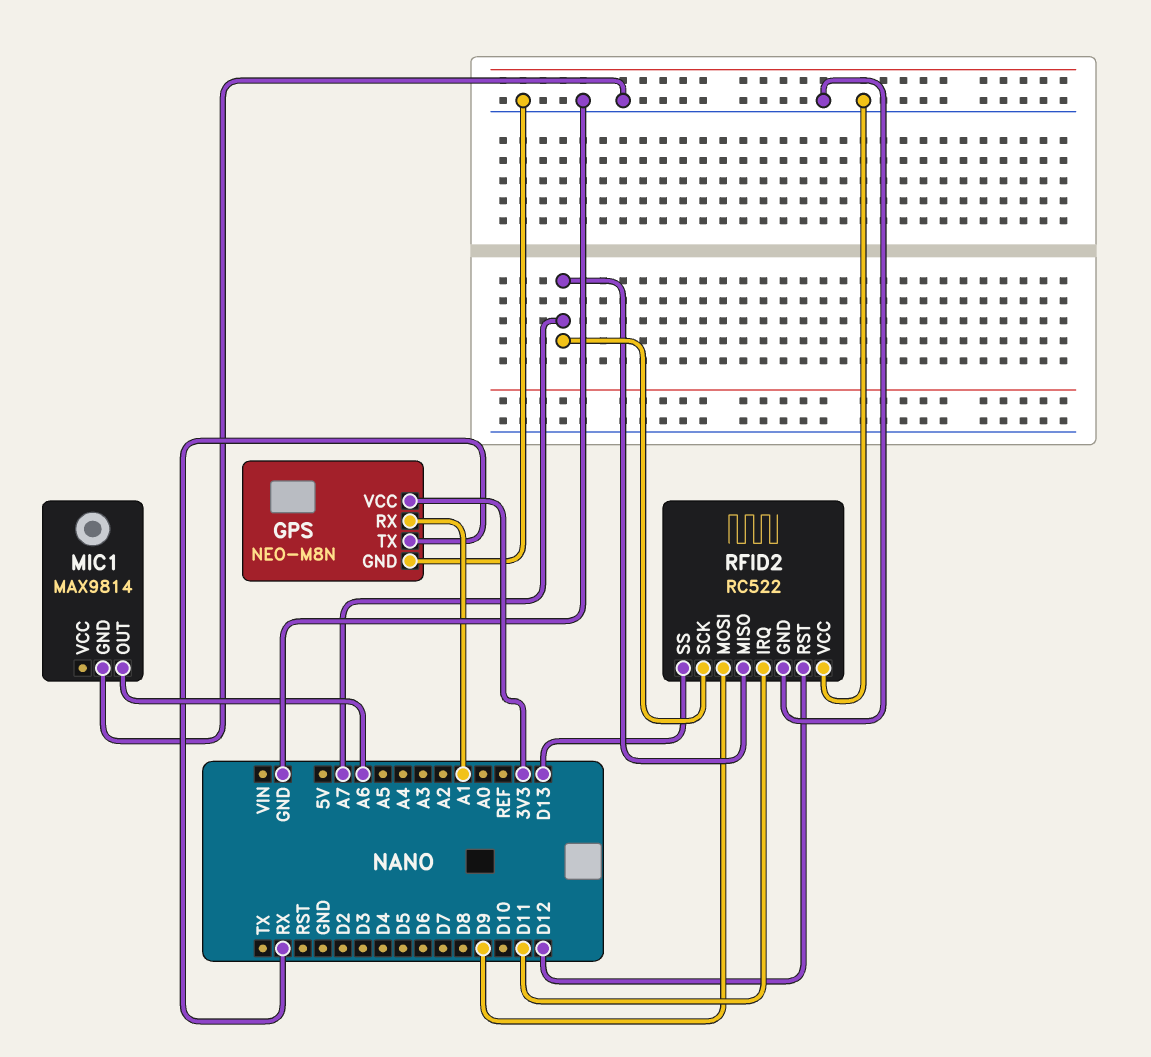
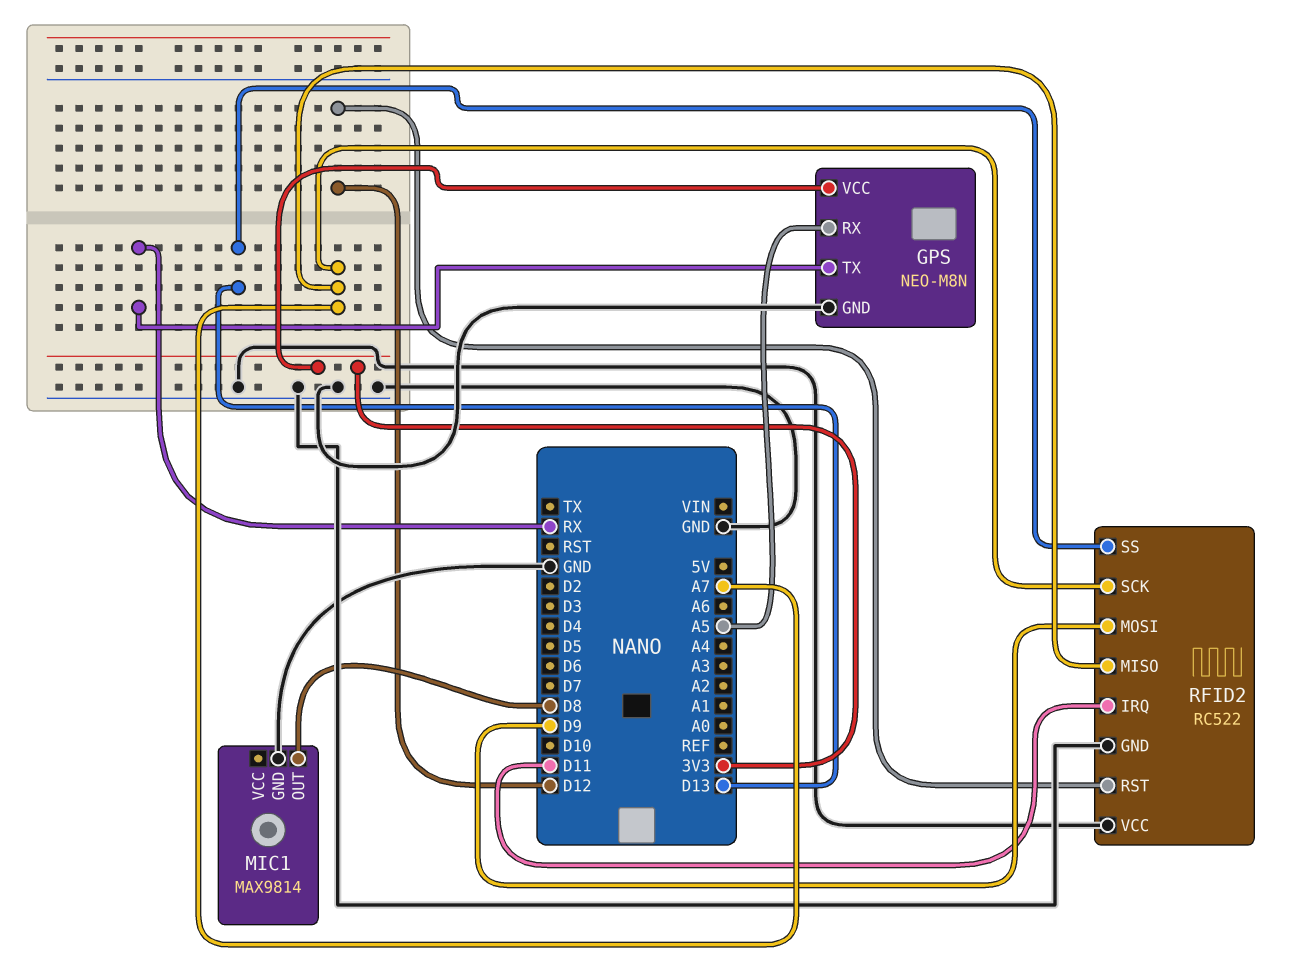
GPS pin RX: A1 -> A5
MIC1 pin OUT: A6 -> D8

